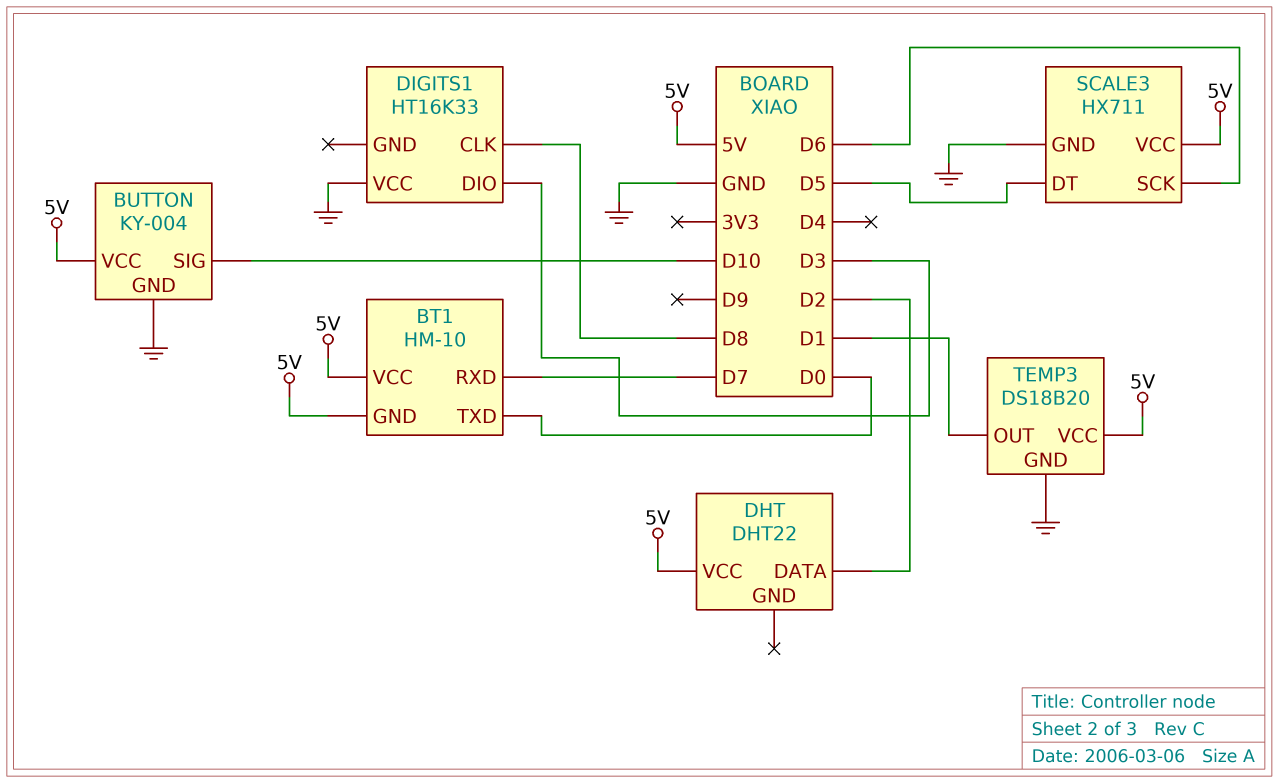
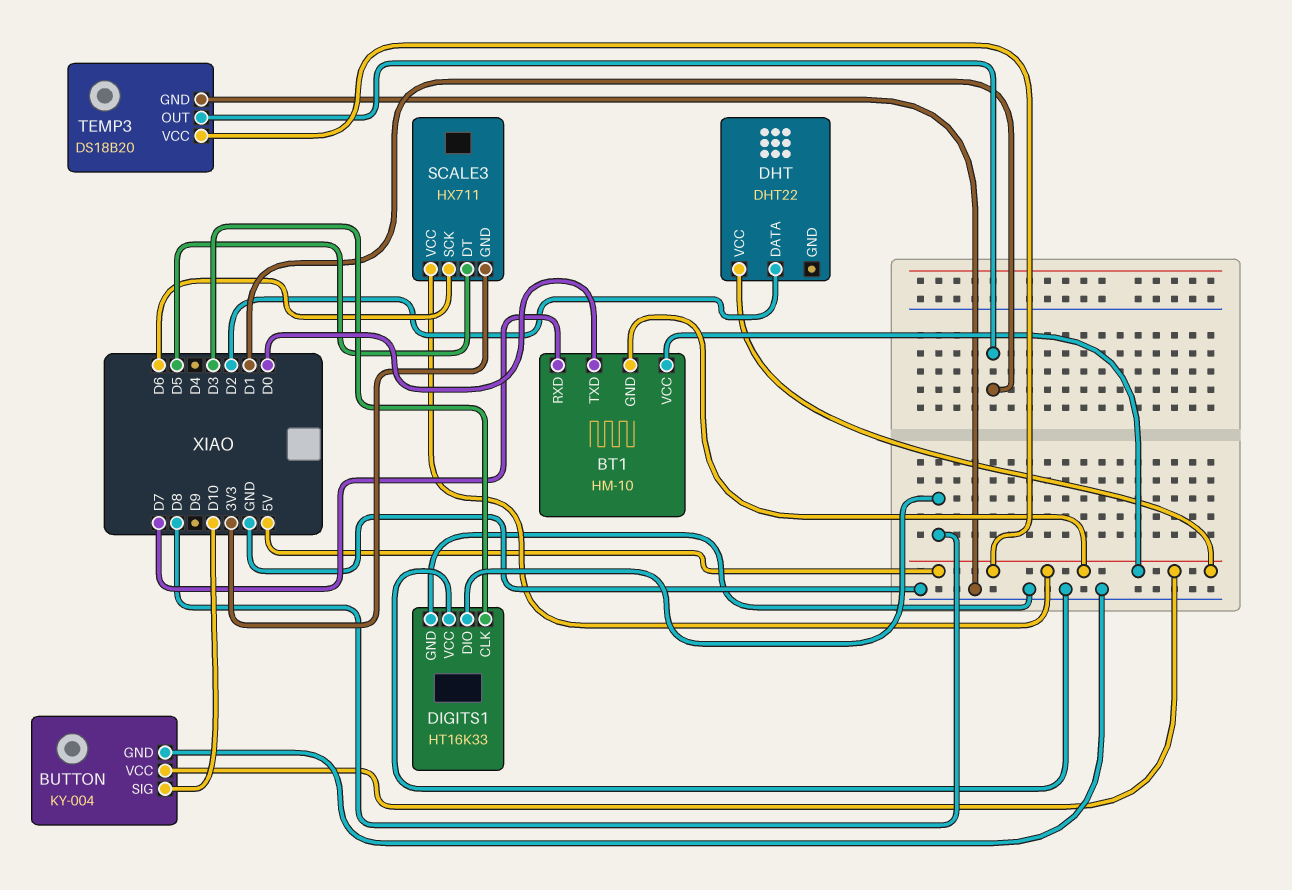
DIGITS1 pin CLK: D8 -> D3
DIGITS1 pin DIO: D3 -> D8
DIGITS1 pin GND: none -> GND
SCALE3 pin GND: GND -> 3V3

